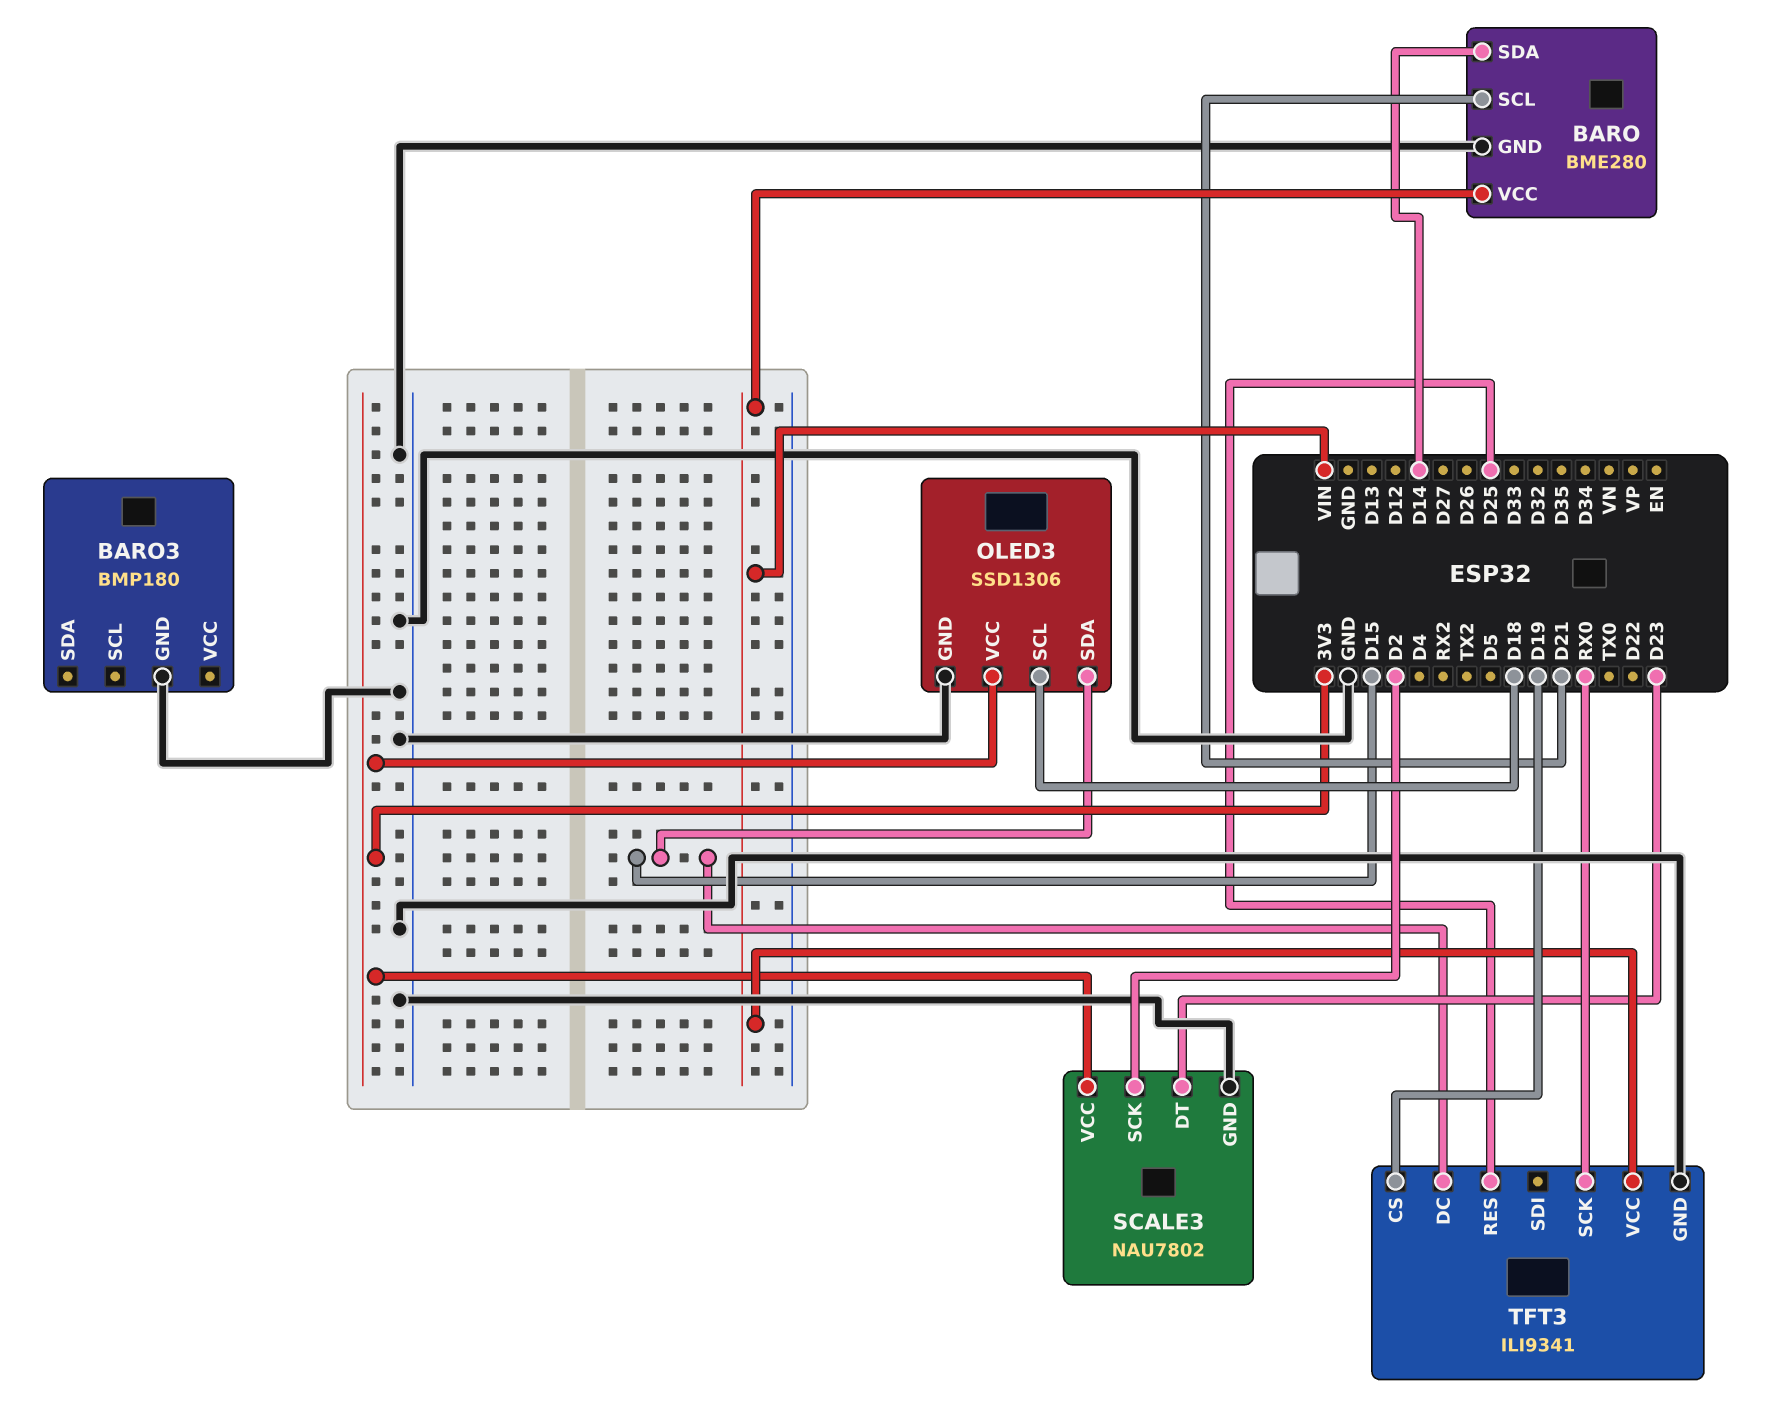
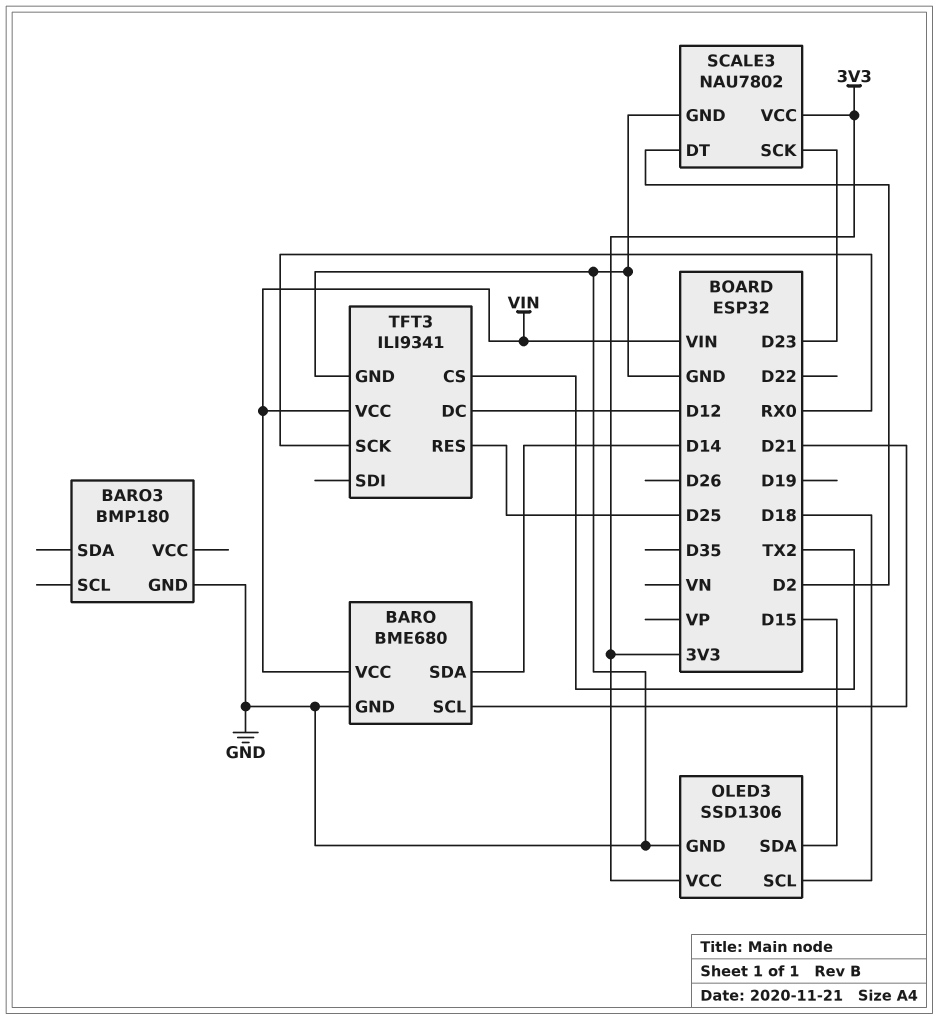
BARO: BME280 -> BME680
SCALE3 pin DT: D23 -> D2
SCALE3 pin SCK: D2 -> D23
TFT3 pin CS: D19 -> TX2
TFT3 pin DC: D15 -> D12

